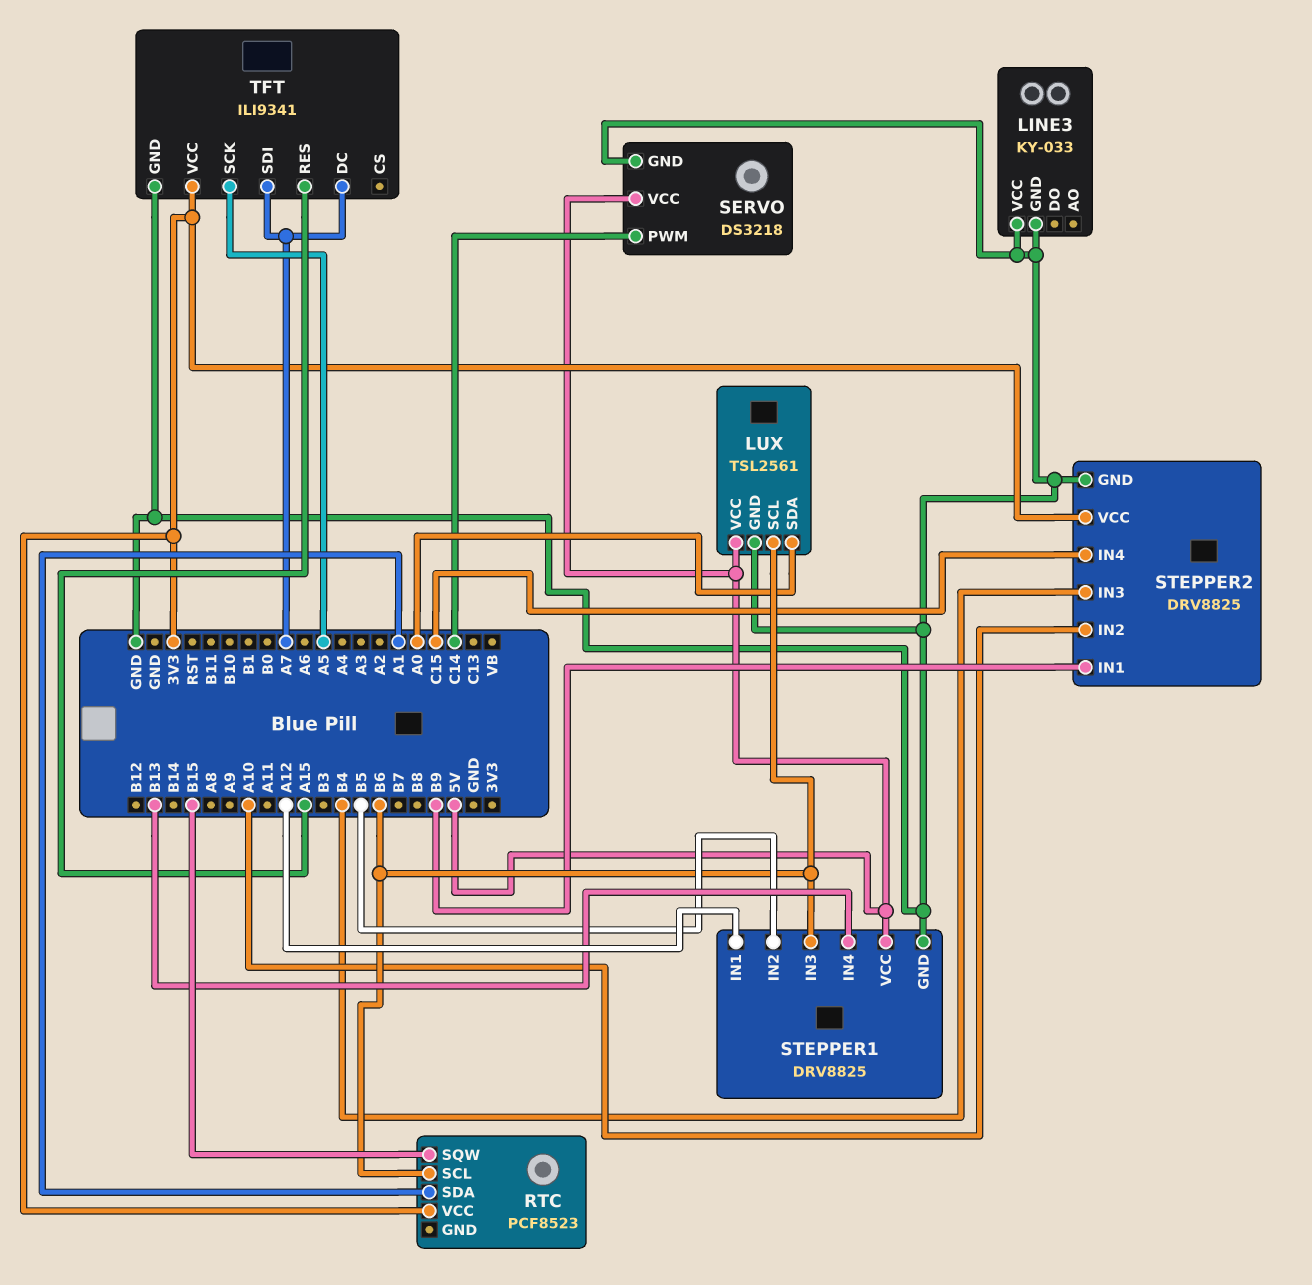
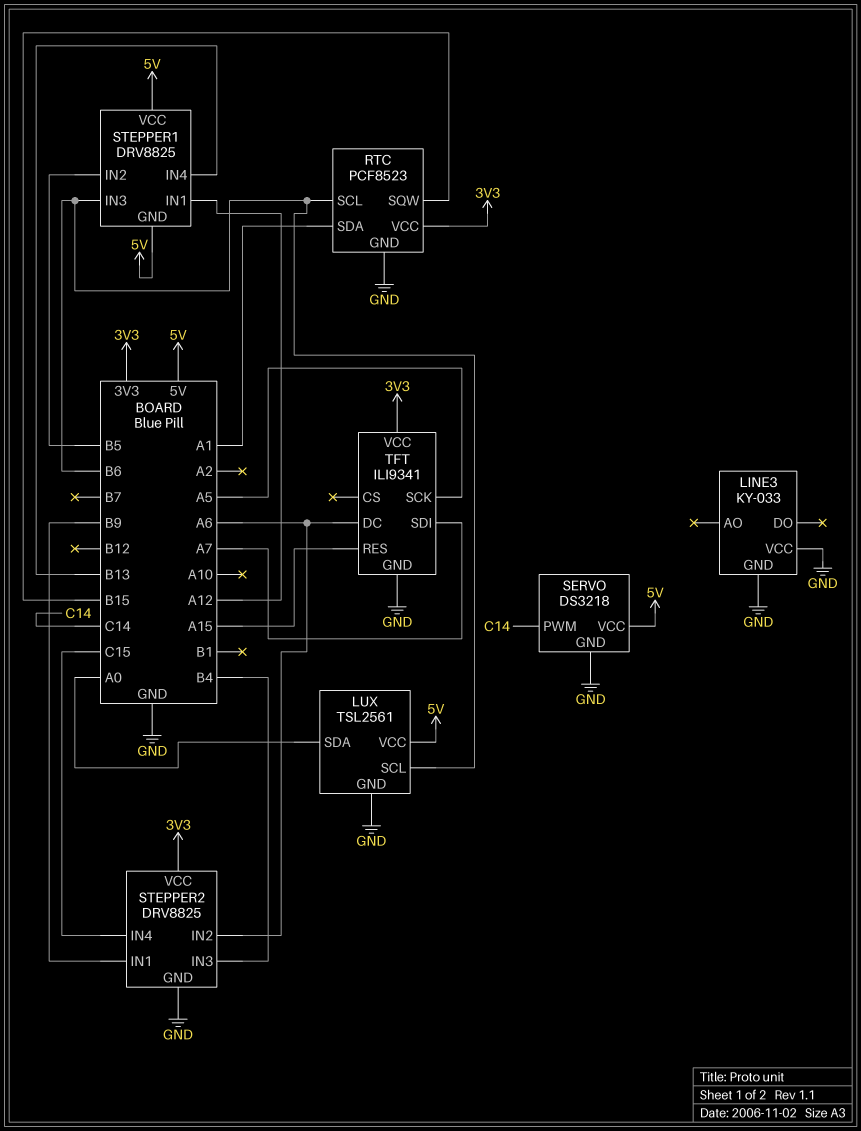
RTC pin GND: none -> GND
STEPPER1 pin GND: GND -> 5V
STEPPER2 pin IN2: A10 -> A6
TFT pin DC: A7 -> A6

